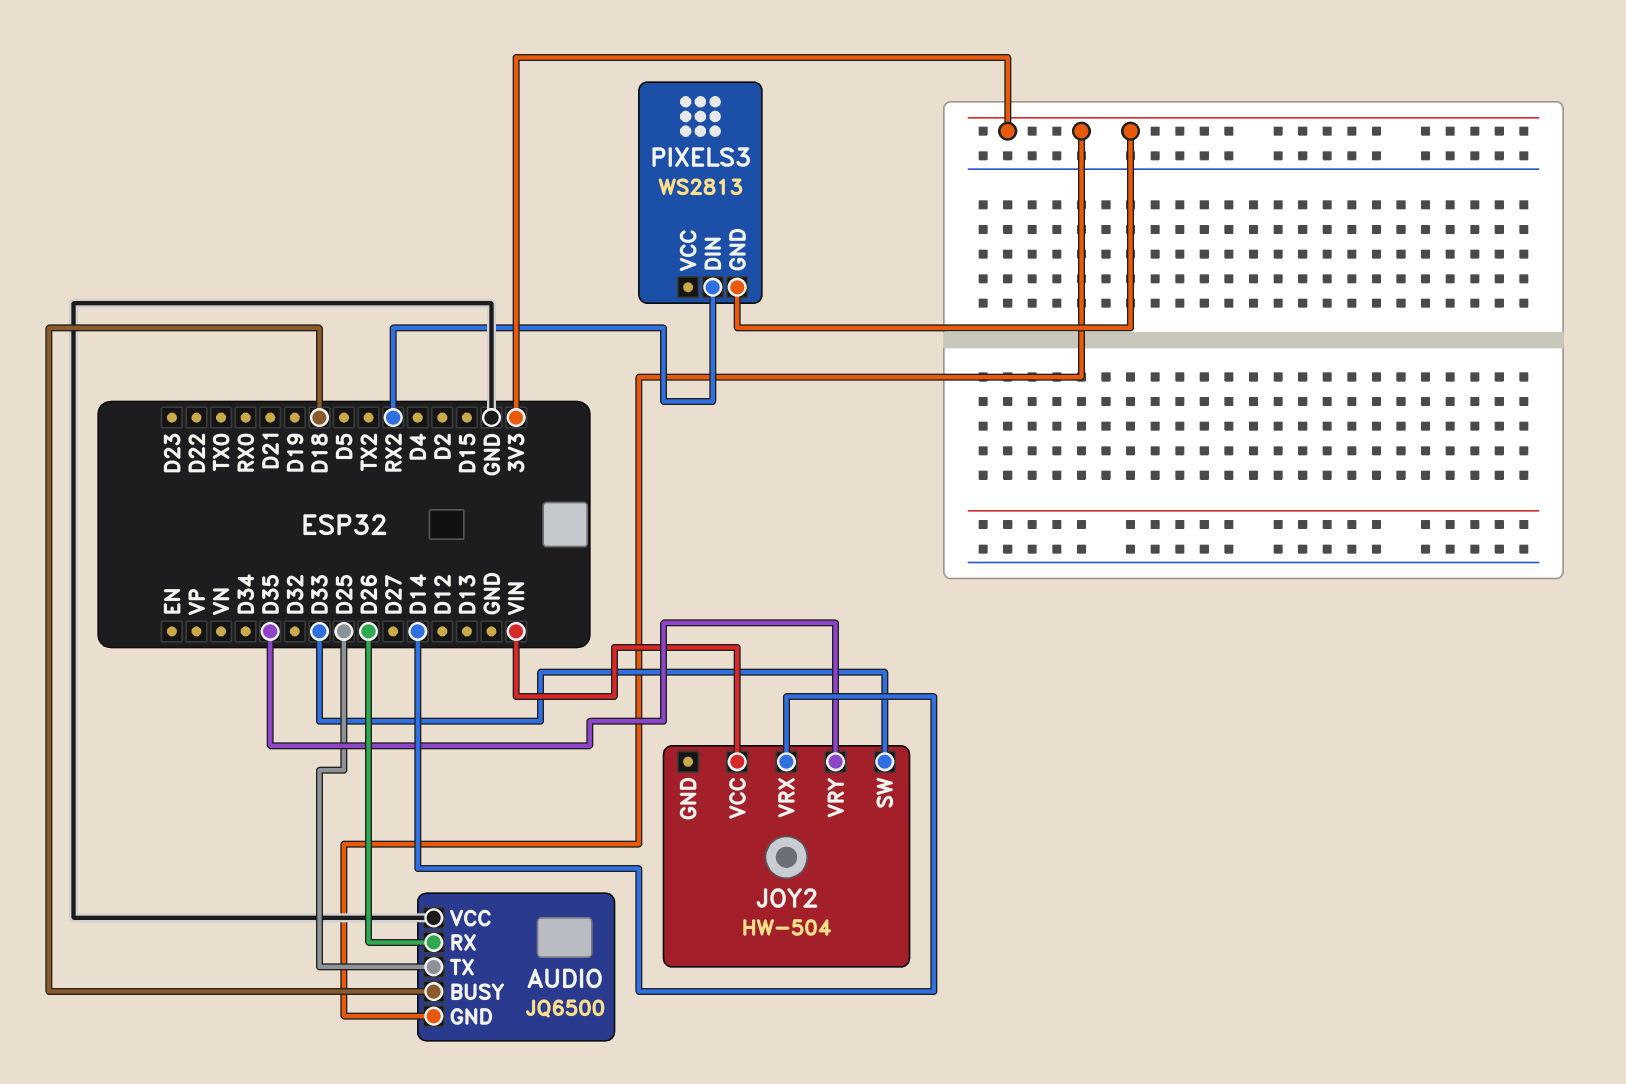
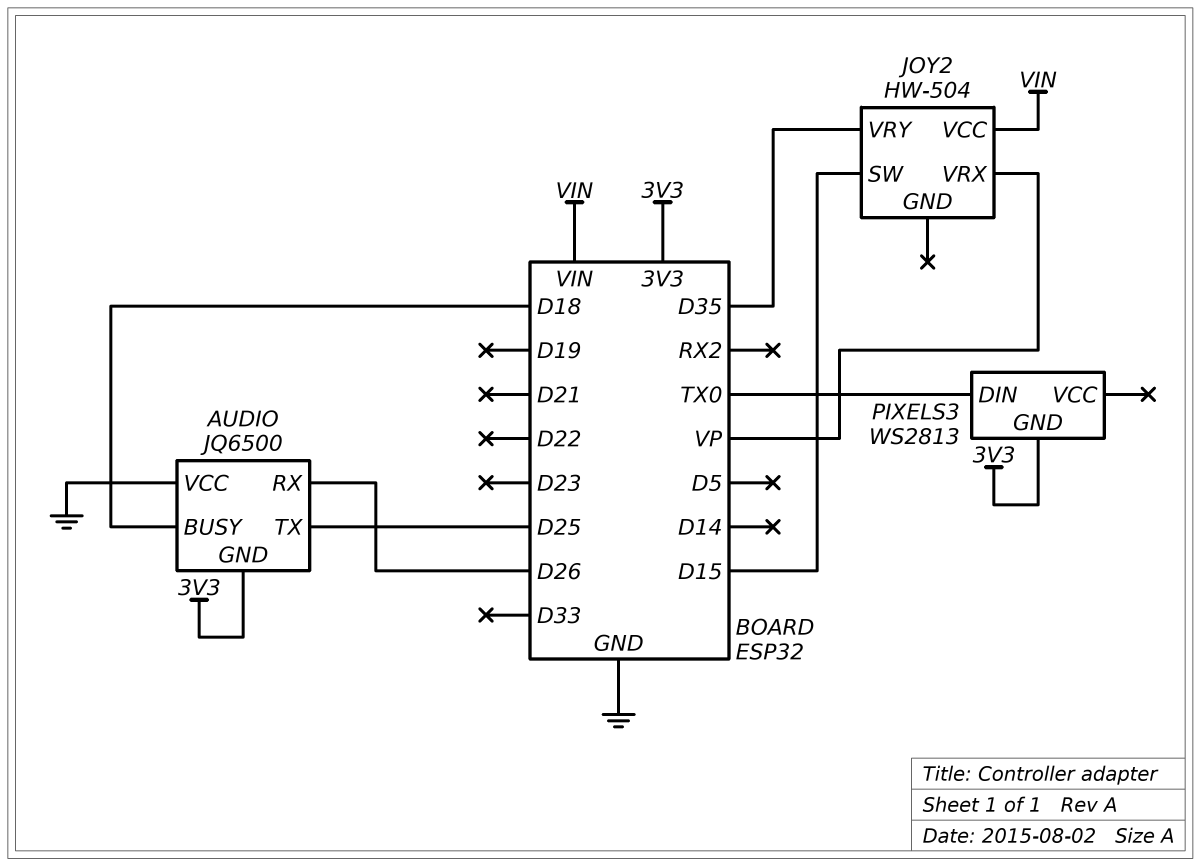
JOY2 pin SW: D33 -> D15
JOY2 pin VRX: D14 -> VP
PIXELS3 pin DIN: RX2 -> TX0

